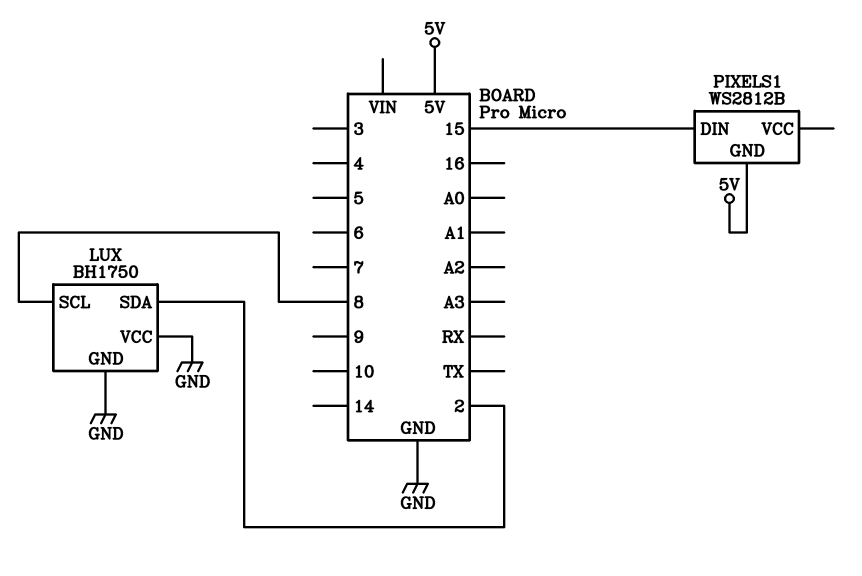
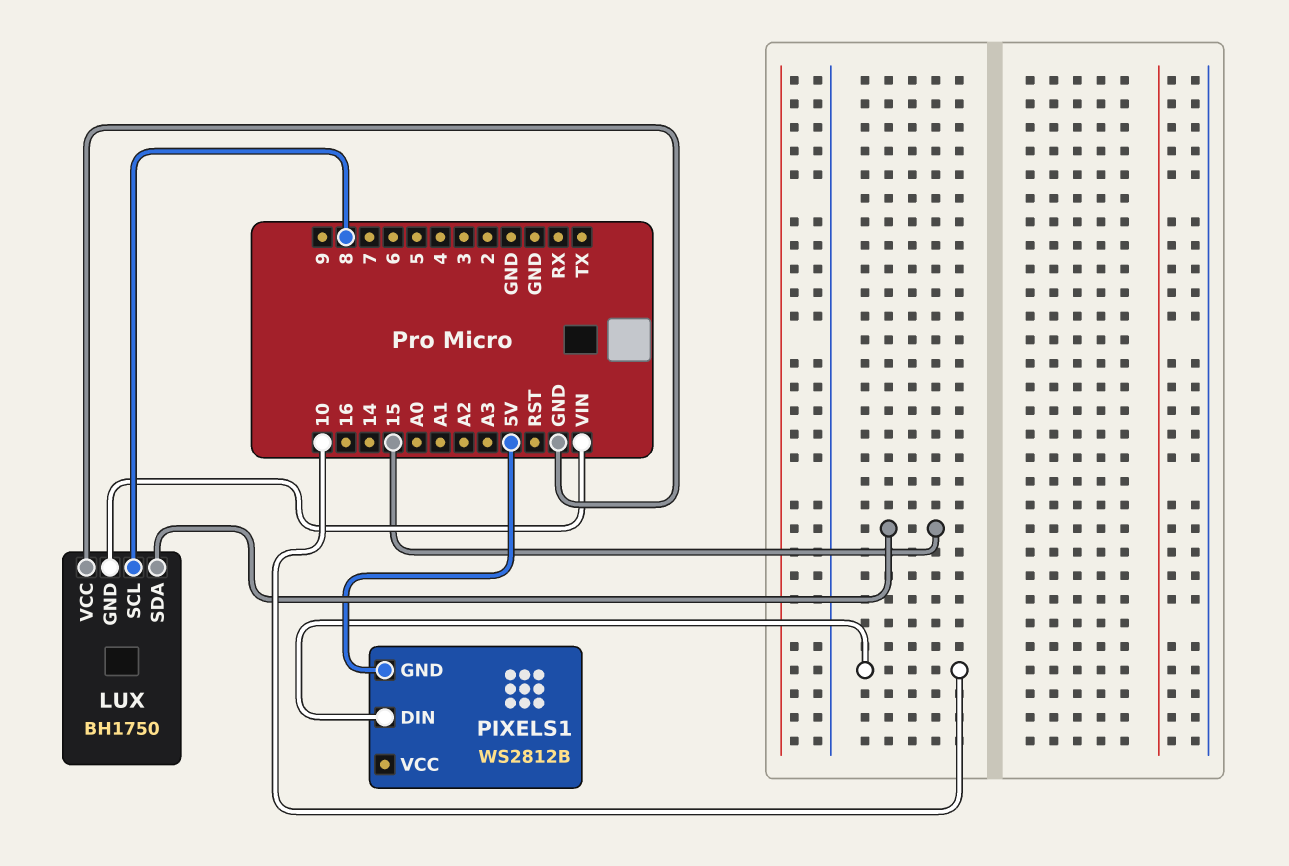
LUX pin GND: GND -> VIN
LUX pin SDA: 2 -> 15
PIXELS1 pin DIN: 15 -> 10

